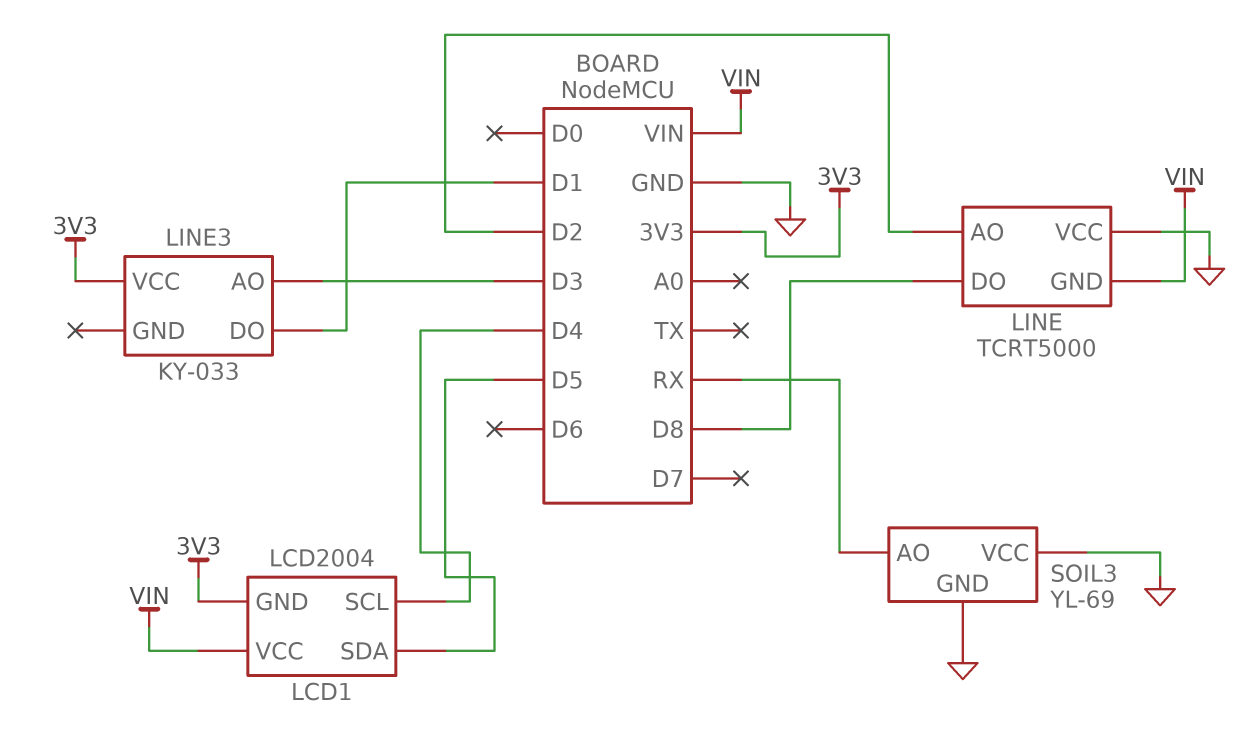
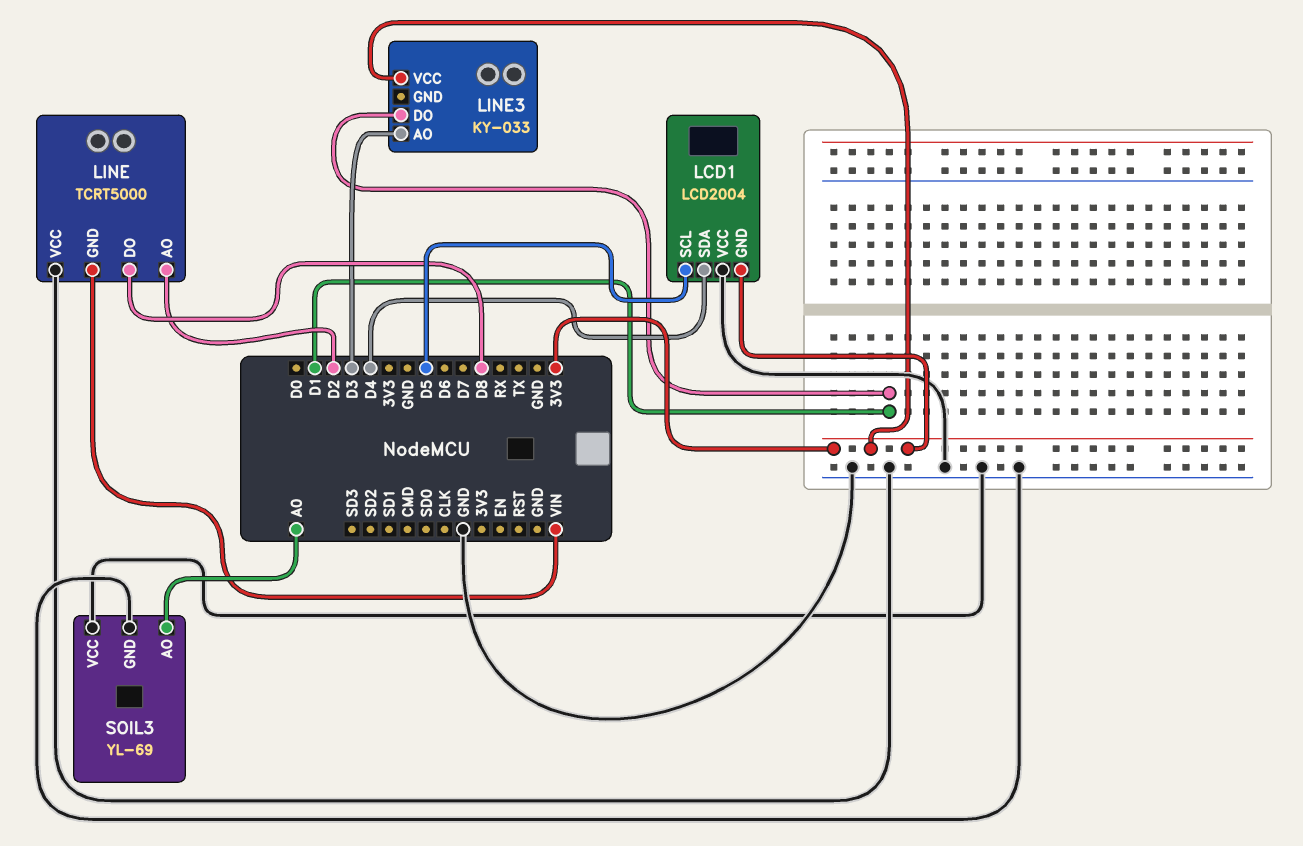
LCD1 pin SCL: D4 -> D5
LCD1 pin SDA: D5 -> D4
LCD1 pin VCC: VIN -> GND
SOIL3 pin AO: RX -> A0

